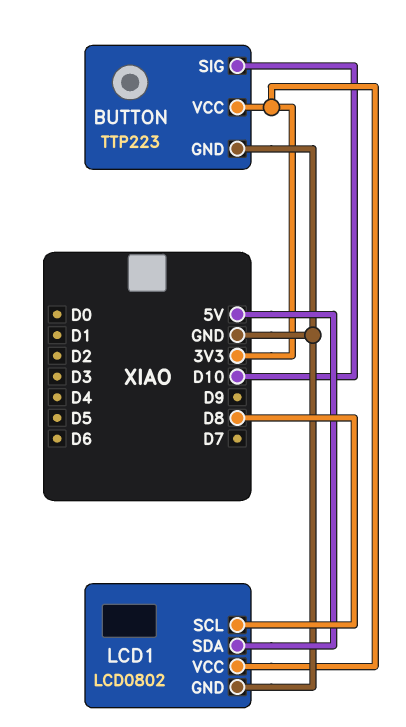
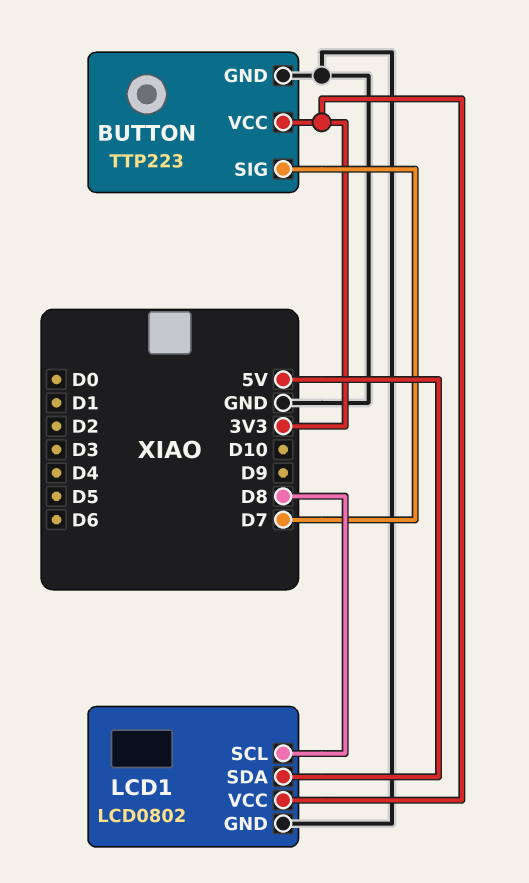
BUTTON pin SIG: D10 -> D7

